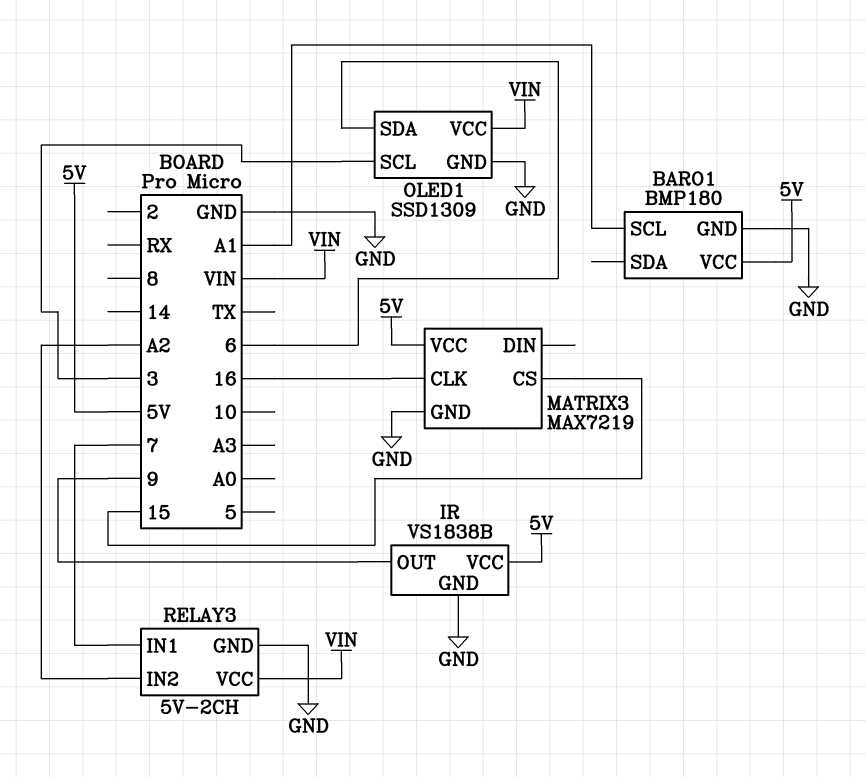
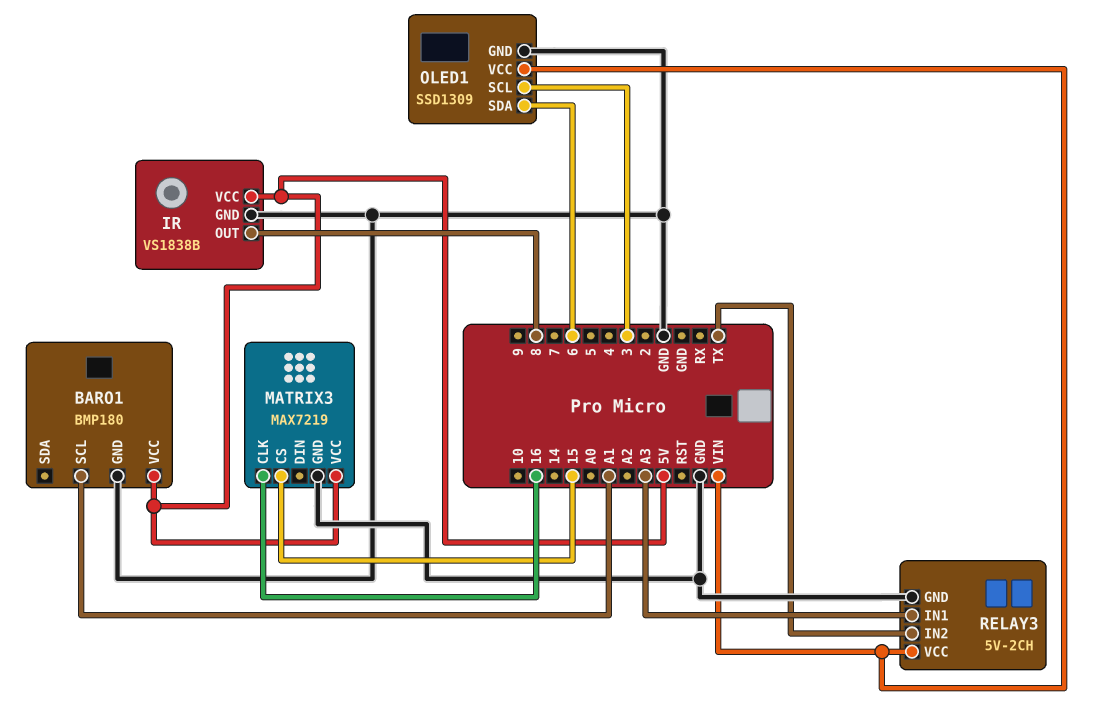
IR pin OUT: 9 -> 8
RELAY3 pin IN1: 7 -> A3
RELAY3 pin IN2: A2 -> TX

